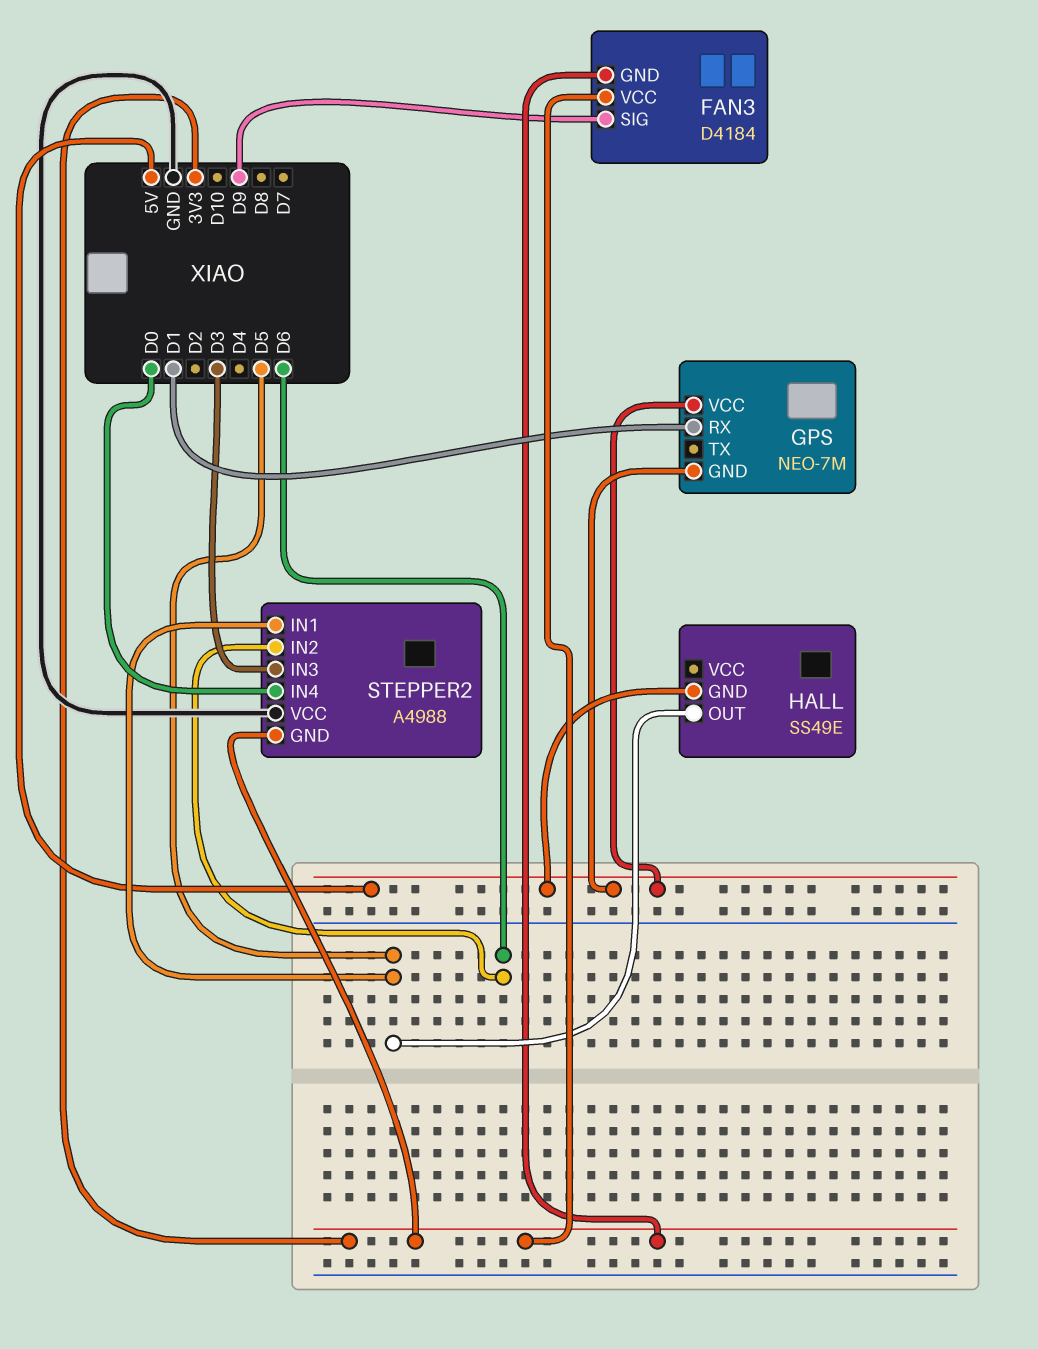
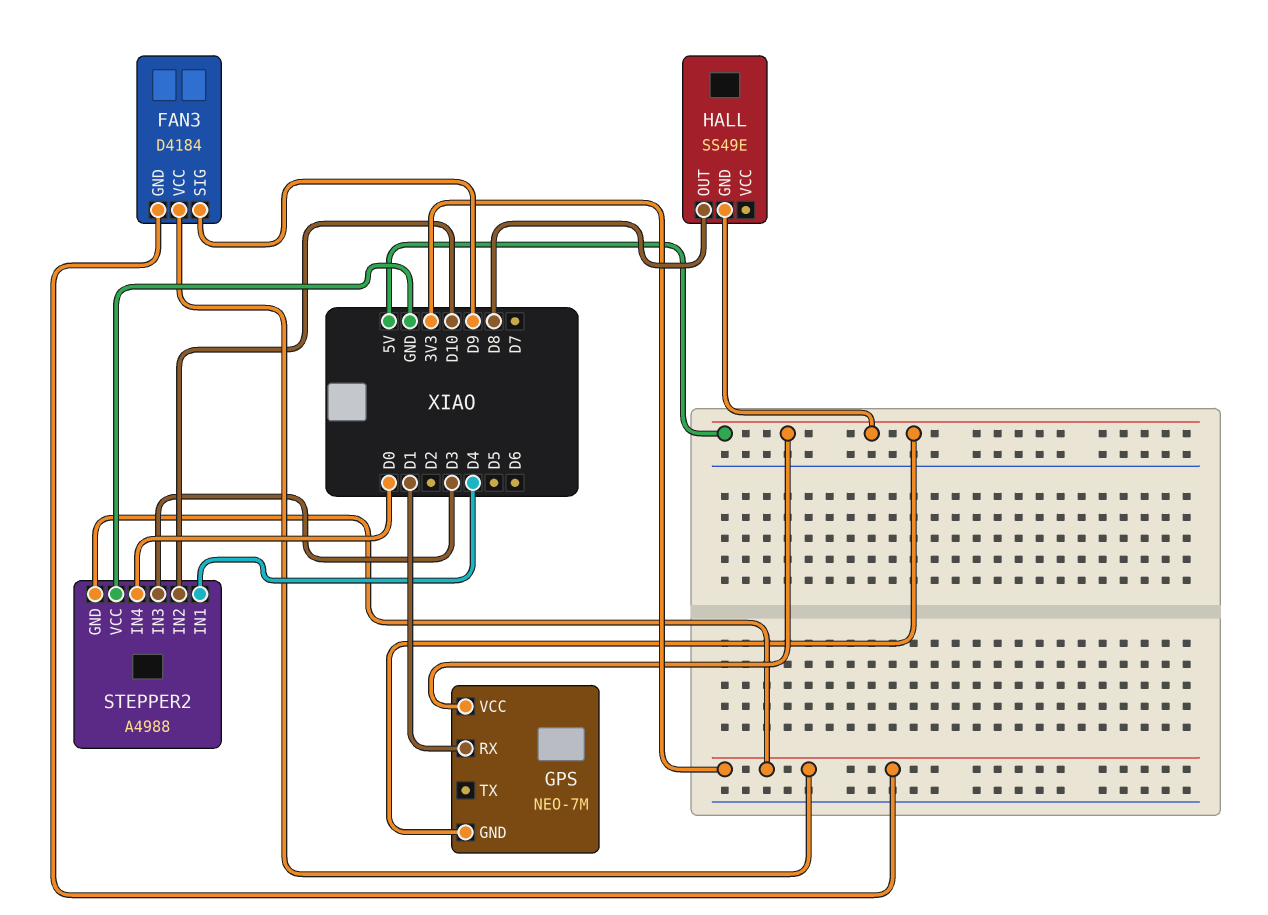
HALL pin OUT: D5 -> D8
STEPPER2 pin IN1: D5 -> D4
STEPPER2 pin IN2: D6 -> D10

